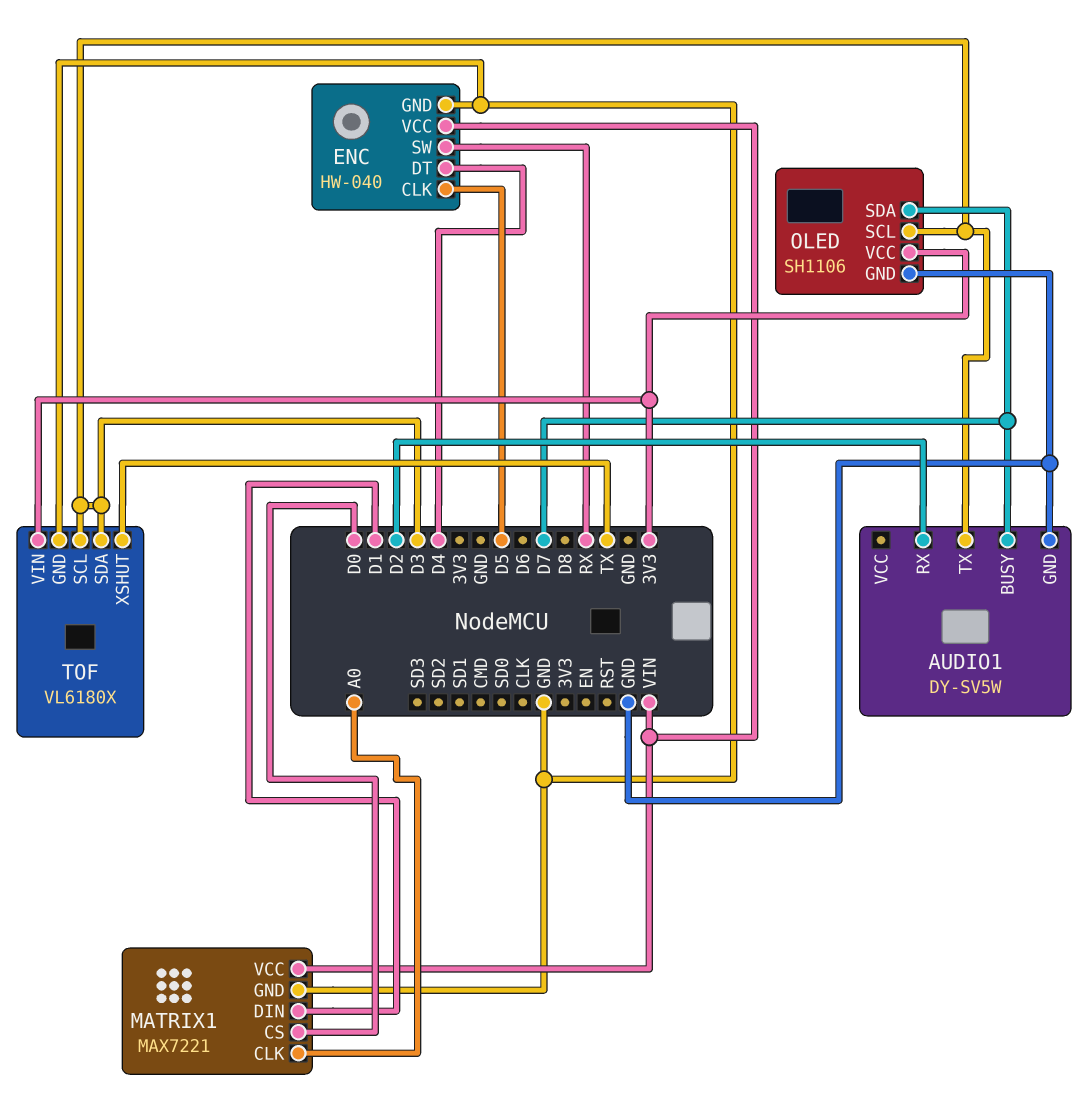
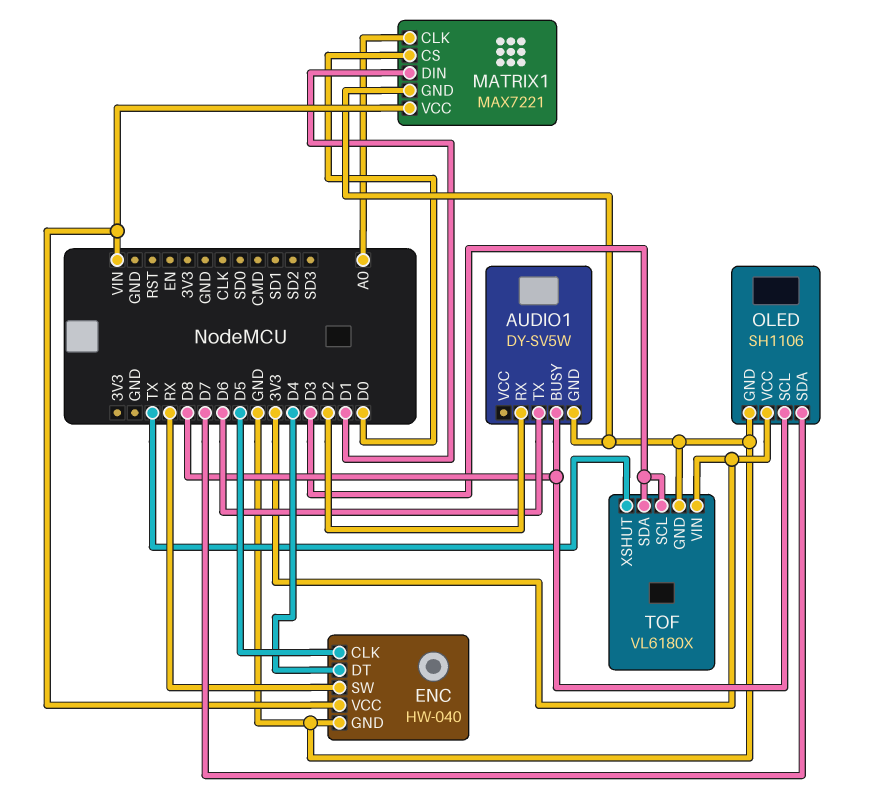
AUDIO1 pin BUSY: D7 -> D8
AUDIO1 pin TX: D3 -> D6
OLED pin SCL: D3 -> D8

